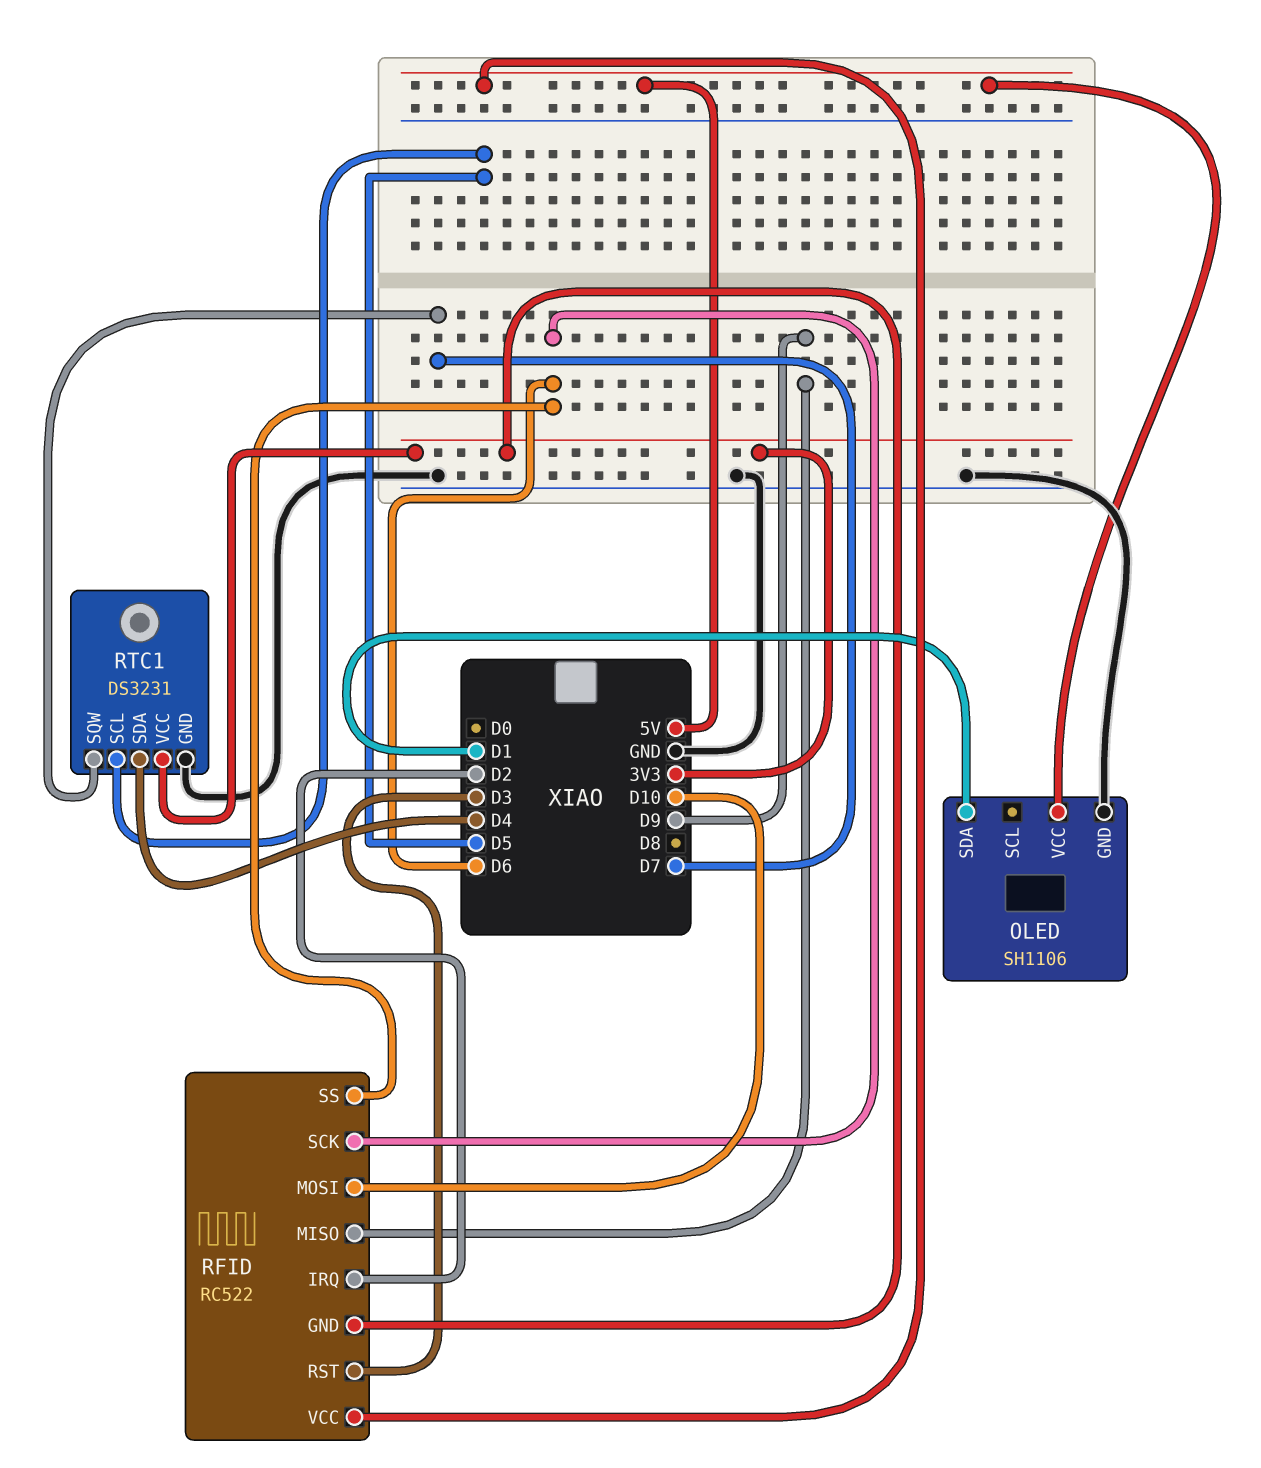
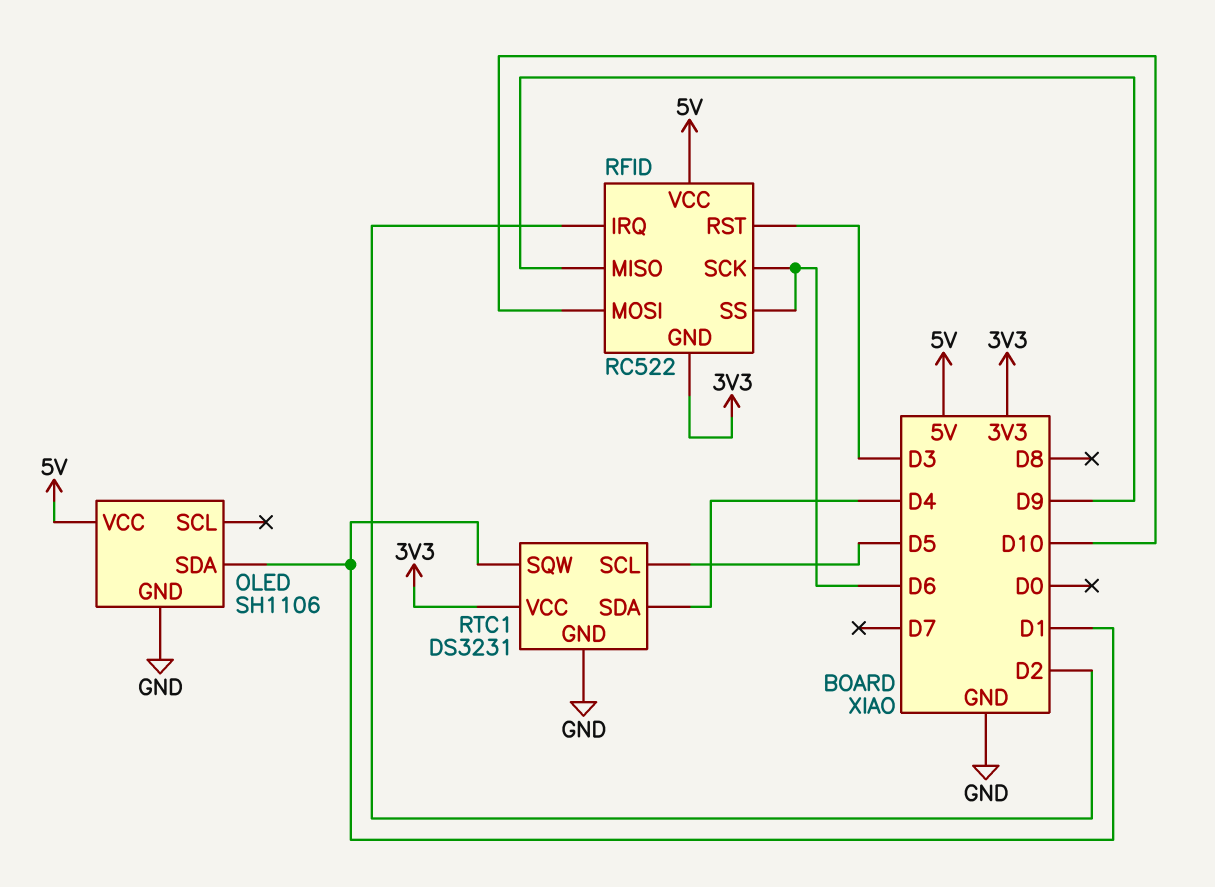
RTC1 pin SQW: D7 -> D1

